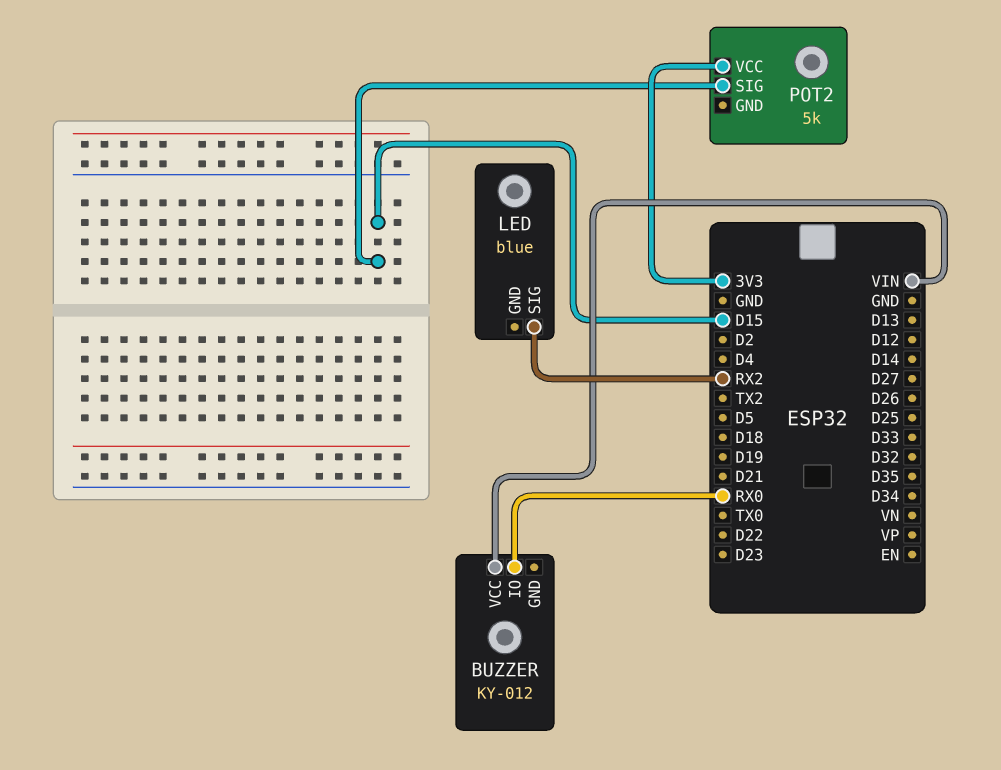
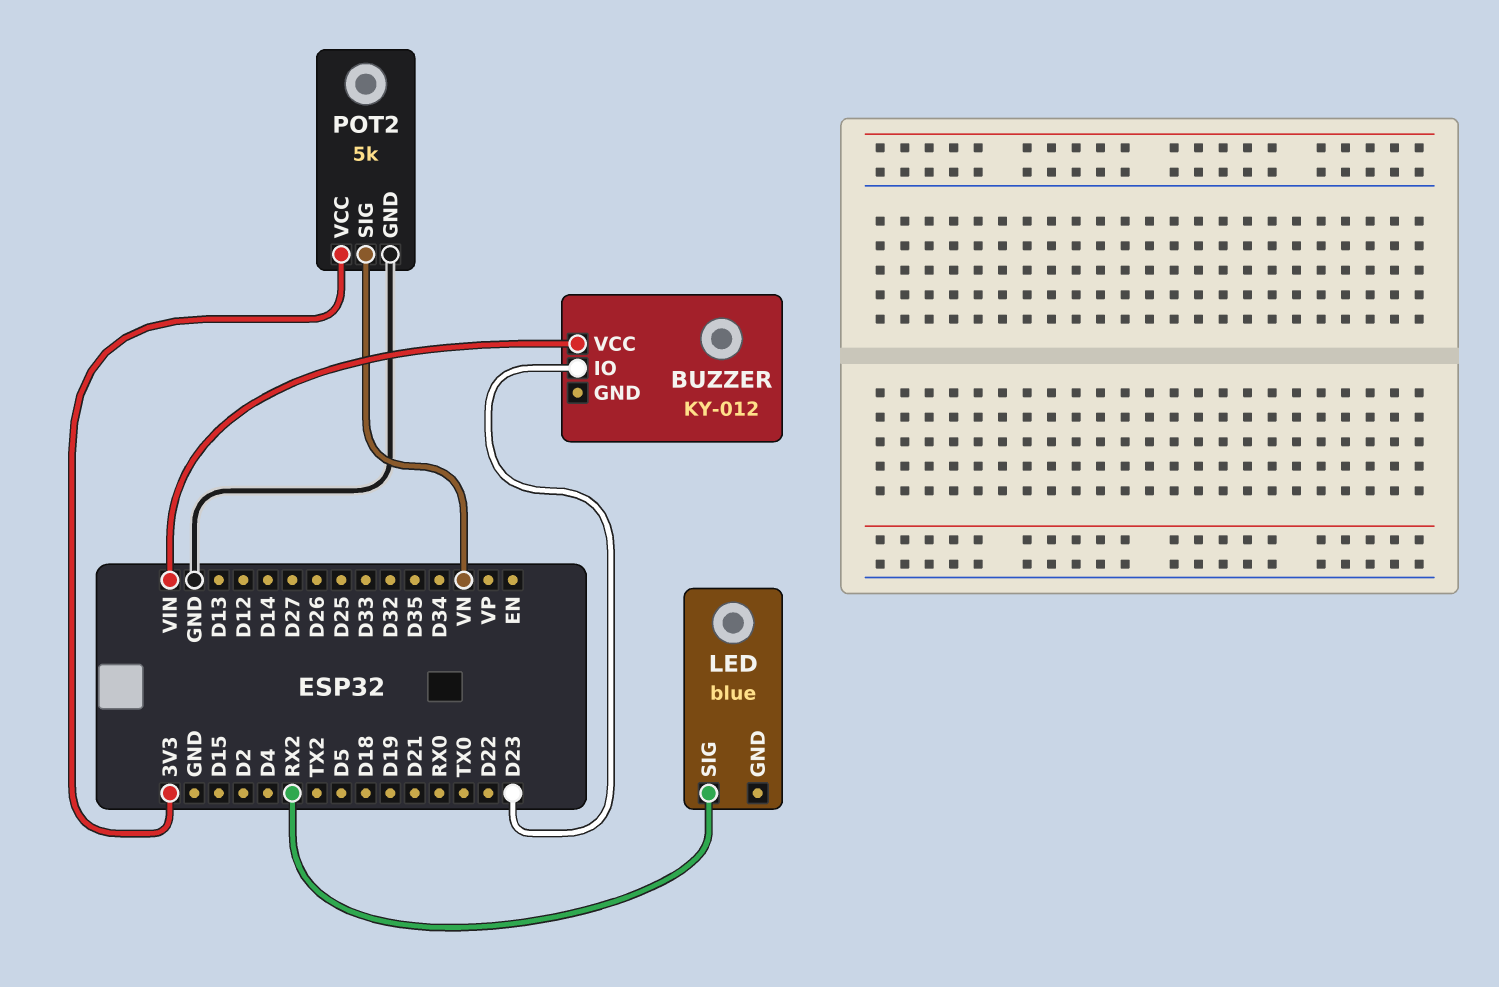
BUZZER pin IO: RX0 -> D23
POT2 pin GND: none -> GND
POT2 pin SIG: D15 -> VN

